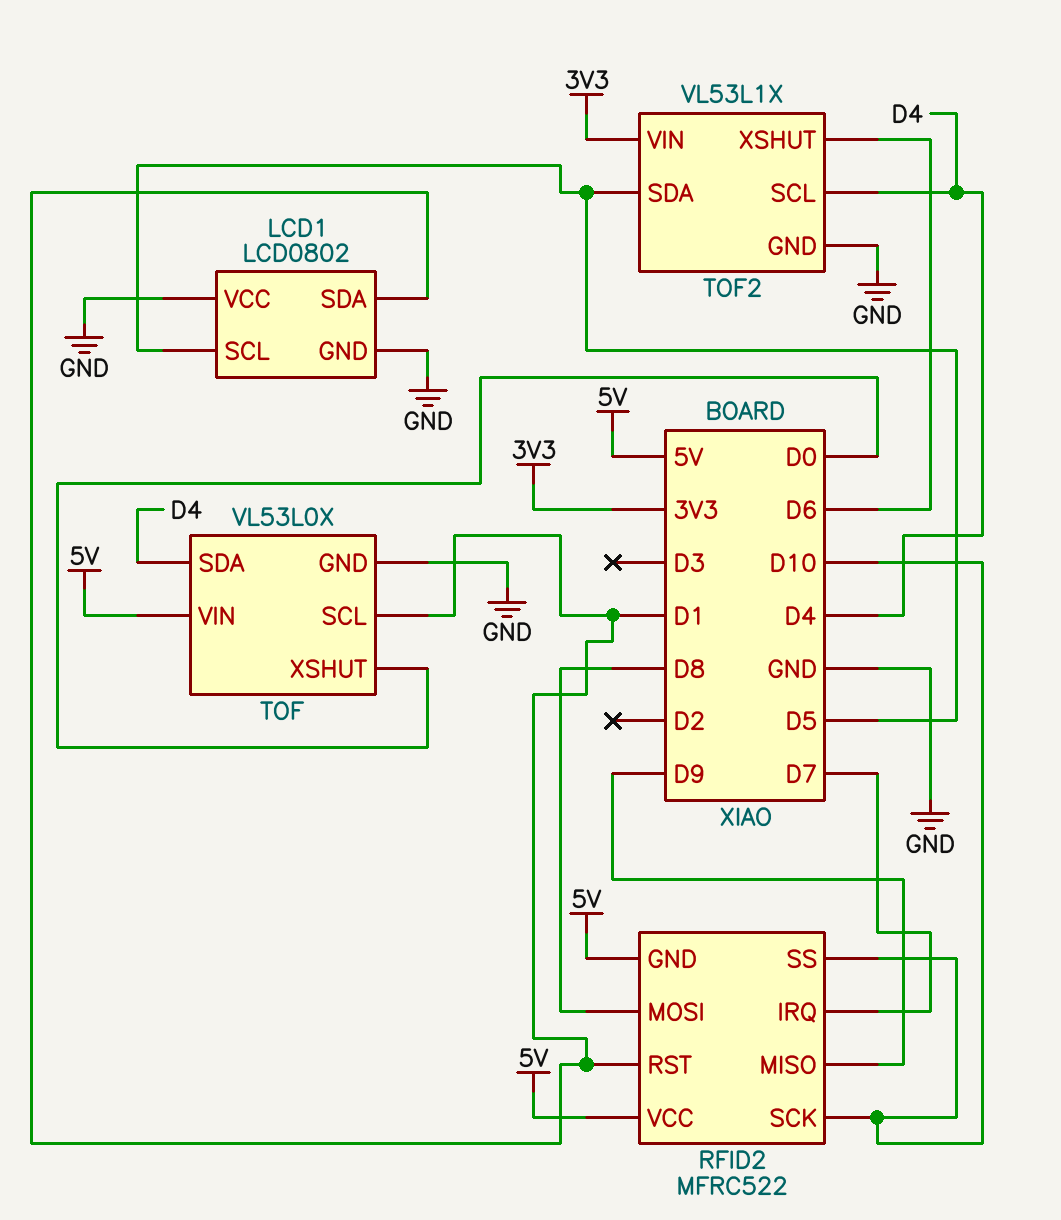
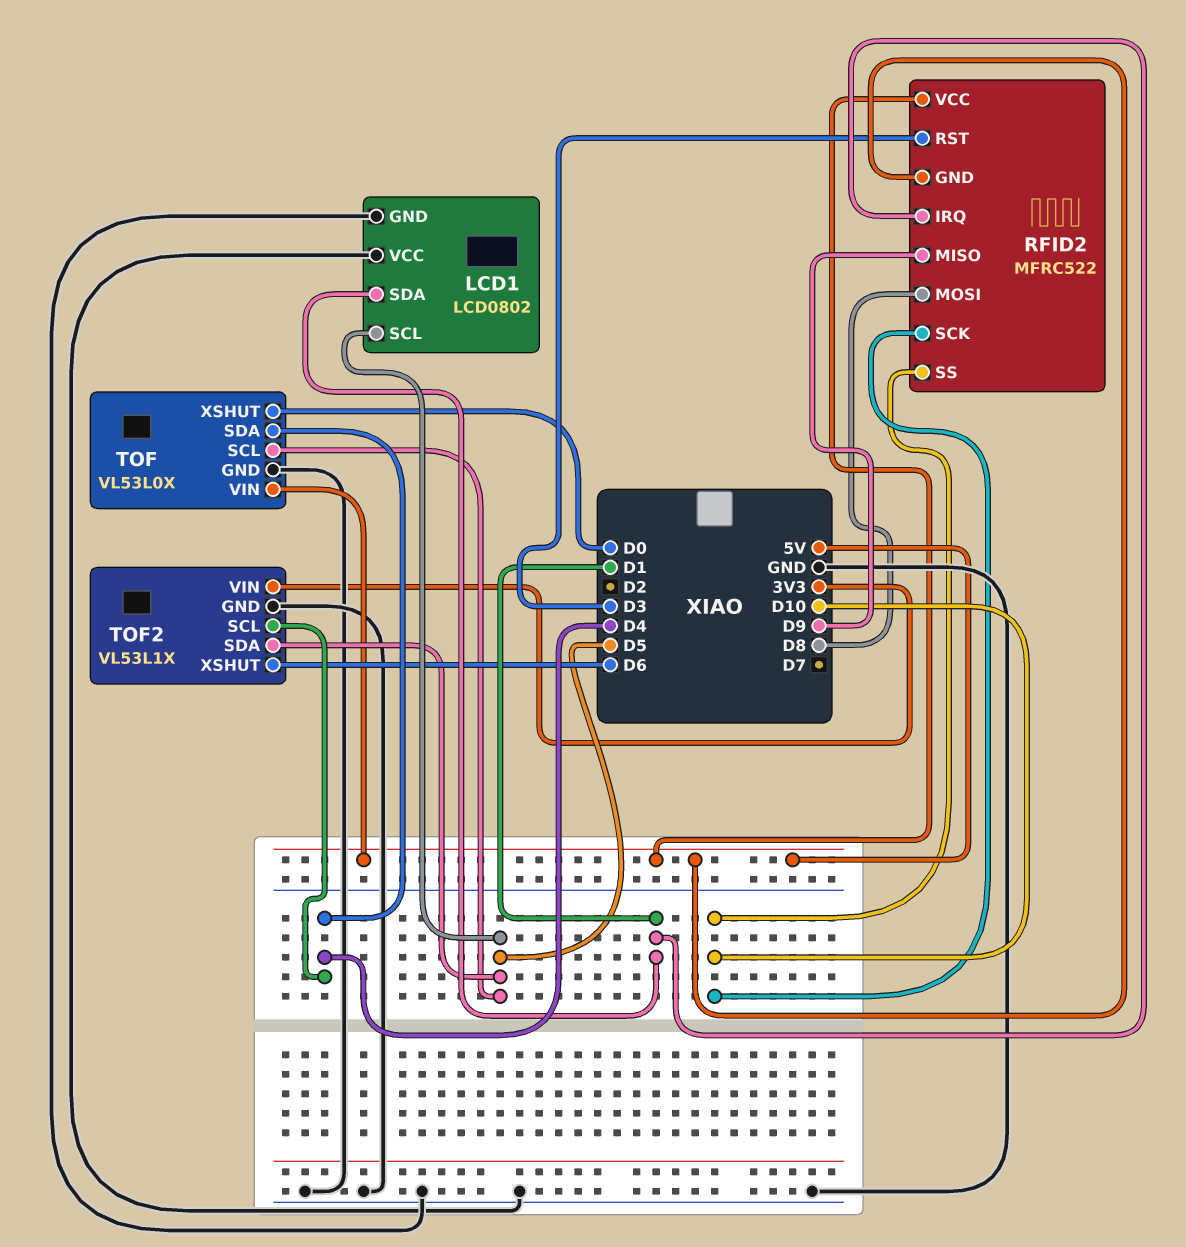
RFID2 pin IRQ: D7 -> D1
RFID2 pin RST: D1 -> D3
TOF pin SCL: D1 -> D5

